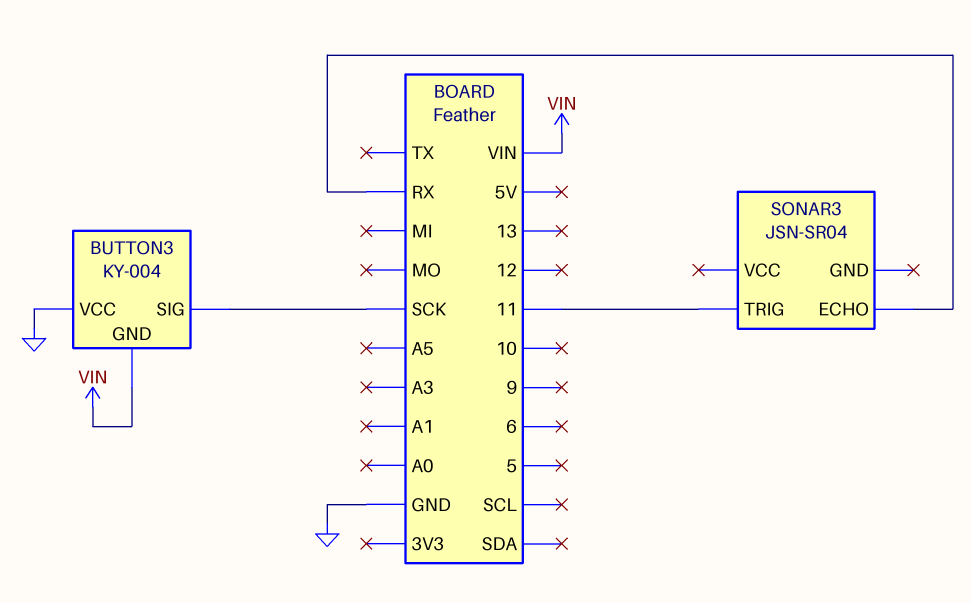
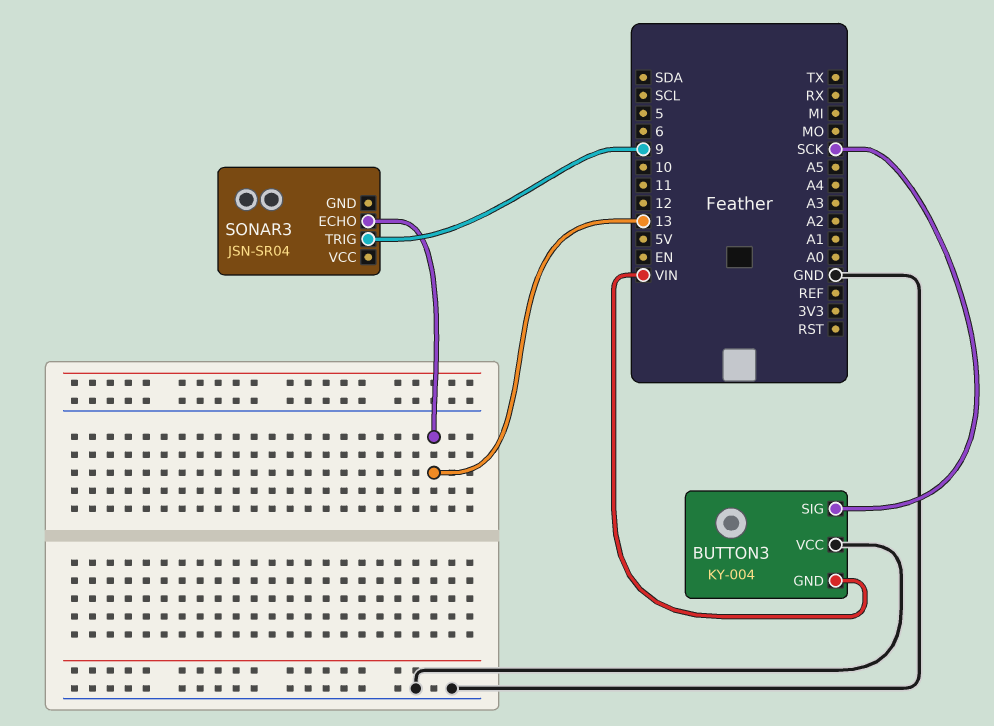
SONAR3 pin ECHO: RX -> 13
SONAR3 pin TRIG: 11 -> 9

